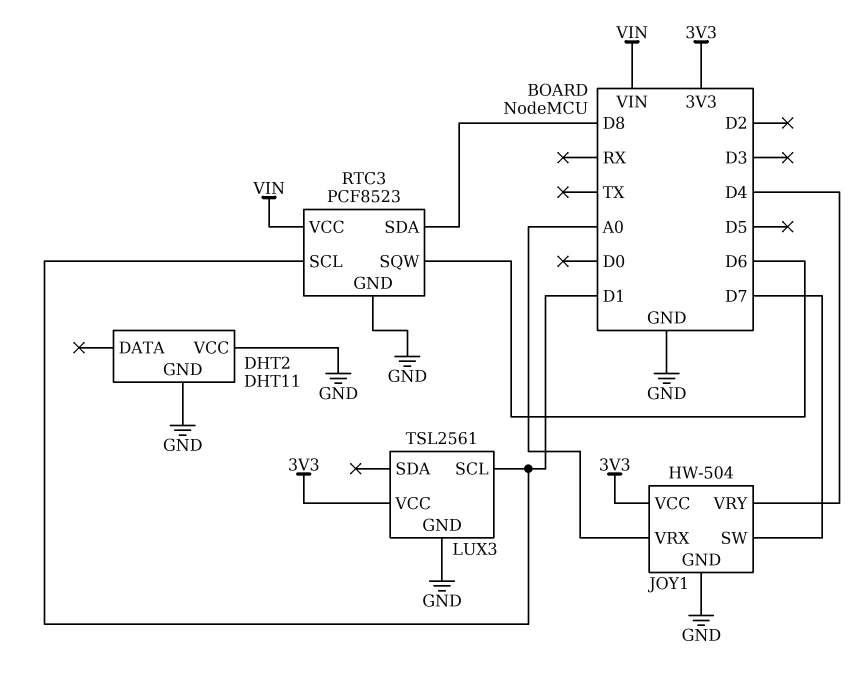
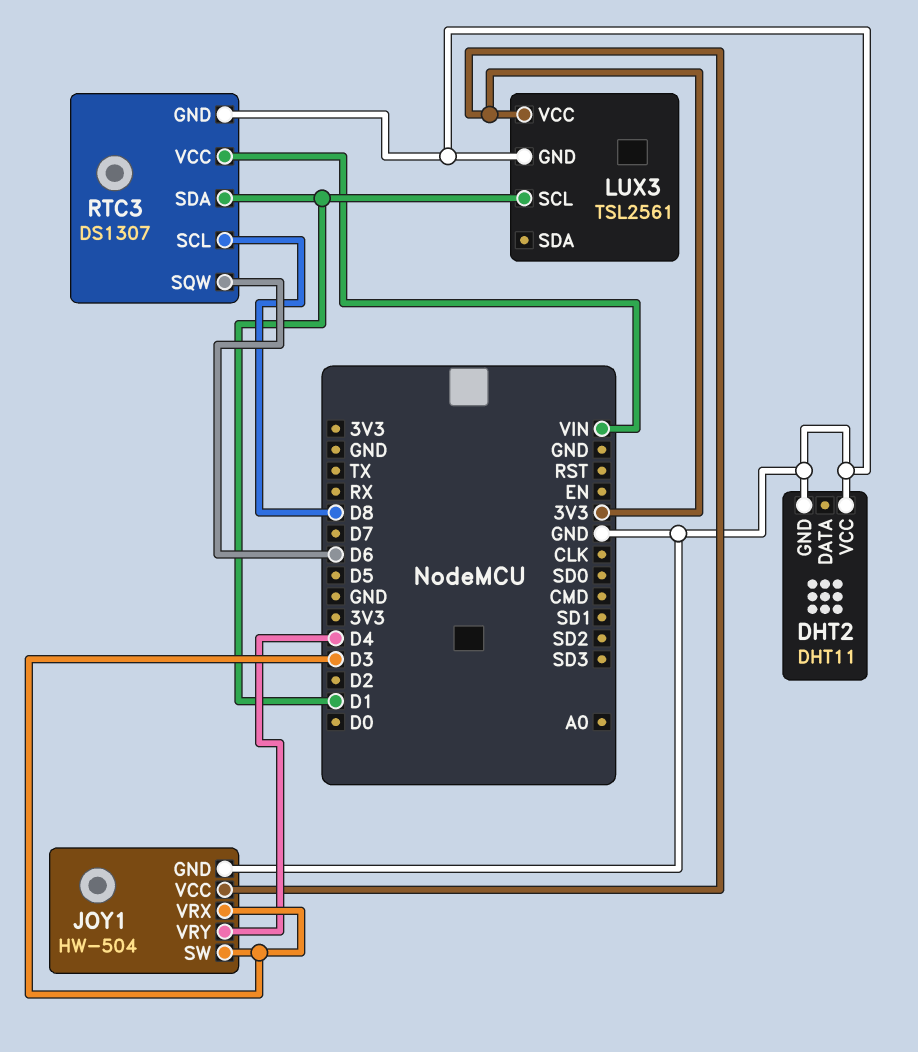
JOY1 pin SW: D7 -> D3
JOY1 pin VRX: A0 -> D3
RTC3: PCF8523 -> DS1307
RTC3 pin SCL: D1 -> D8
RTC3 pin SDA: D8 -> D1

